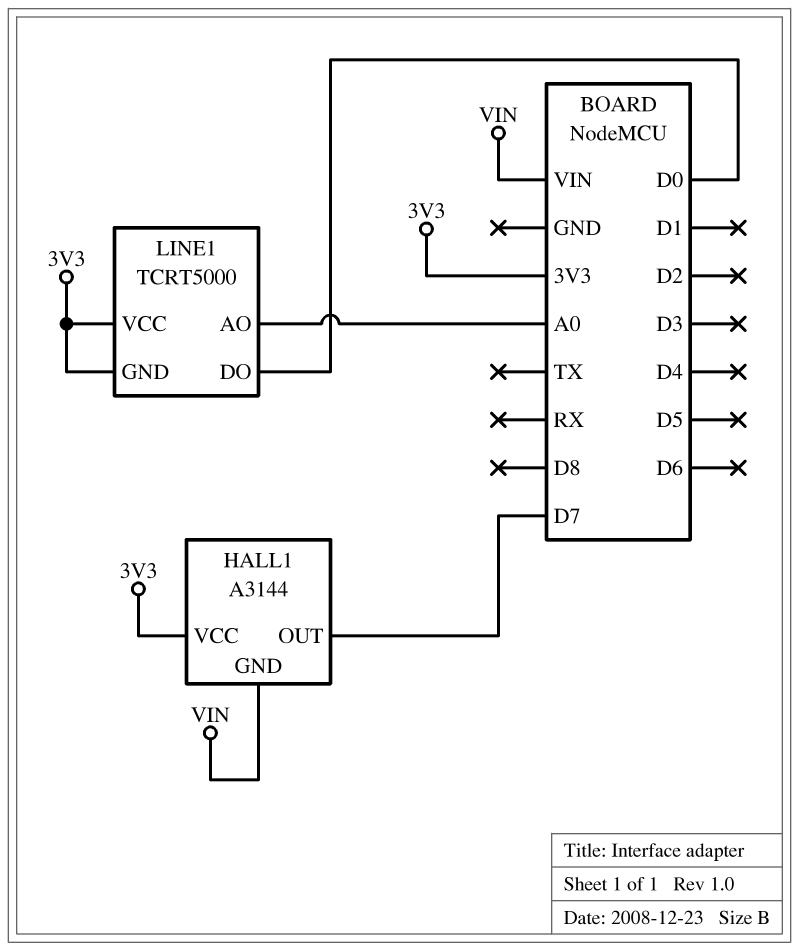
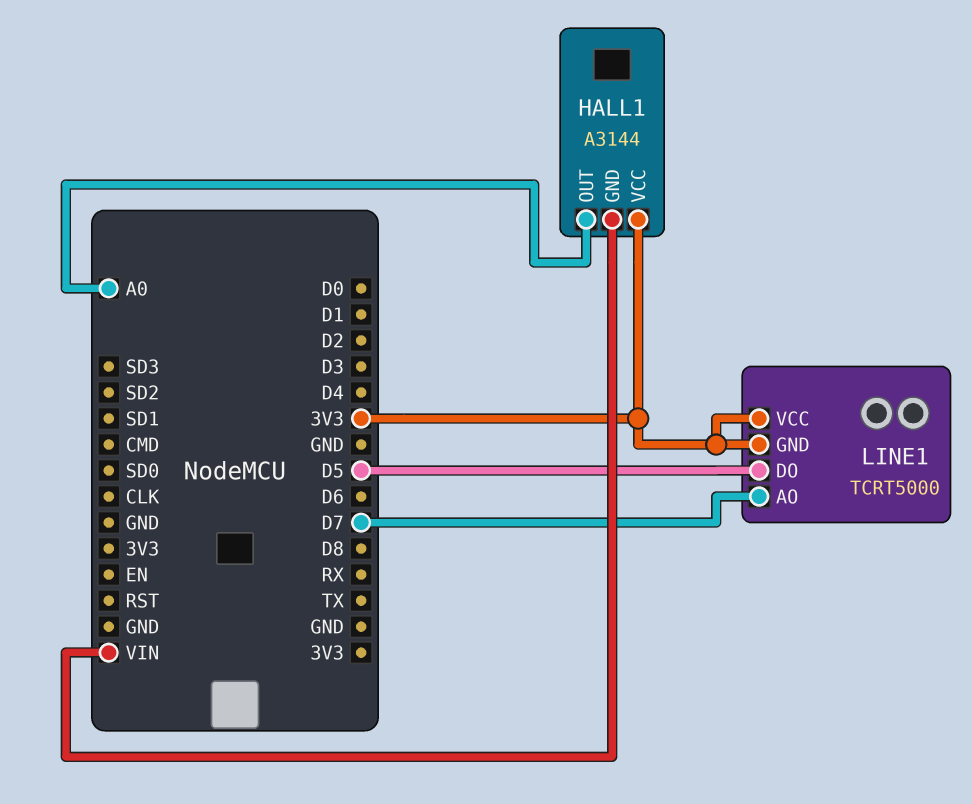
HALL1 pin OUT: D7 -> A0
LINE1 pin AO: A0 -> D7
LINE1 pin DO: D0 -> D5

